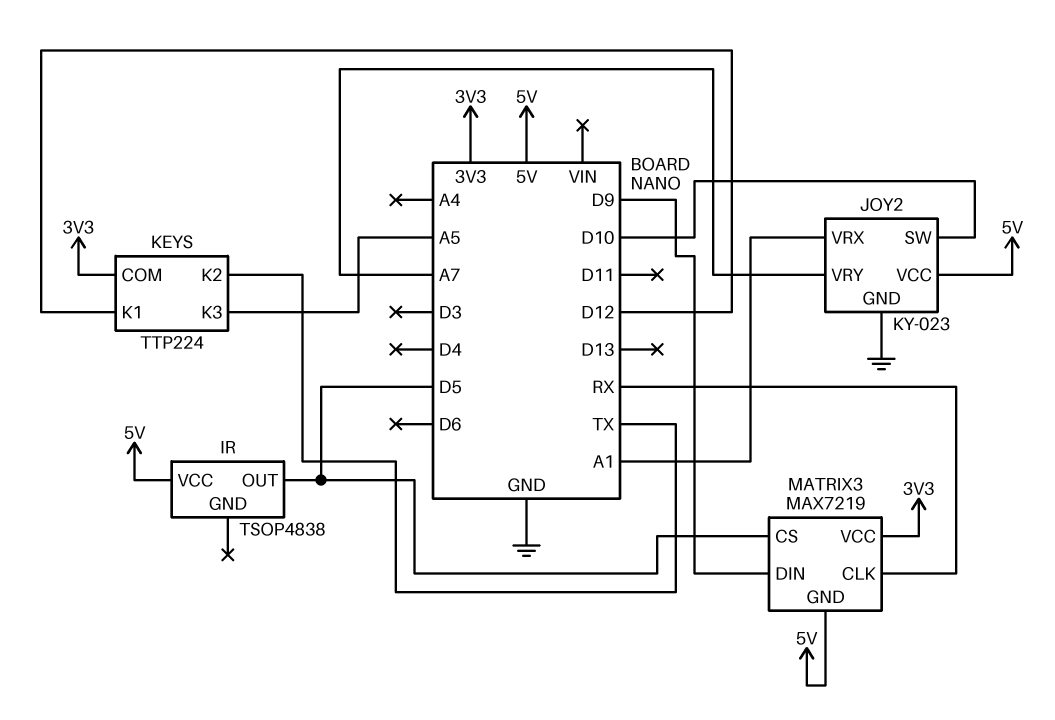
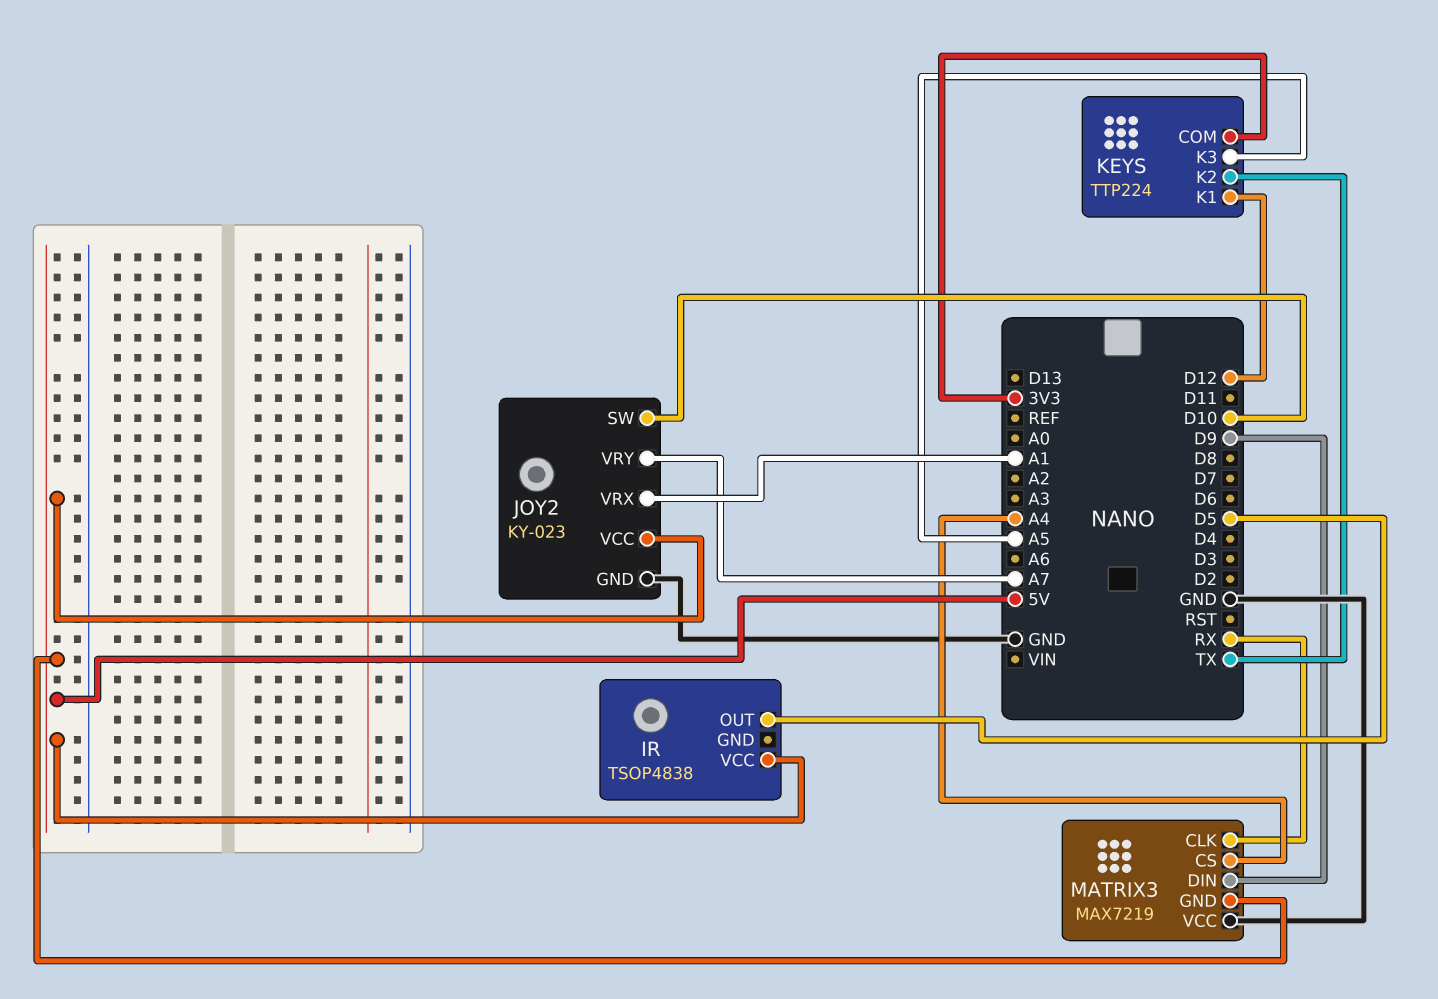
MATRIX3 pin CS: D5 -> A4
MATRIX3 pin VCC: 3V3 -> GND

